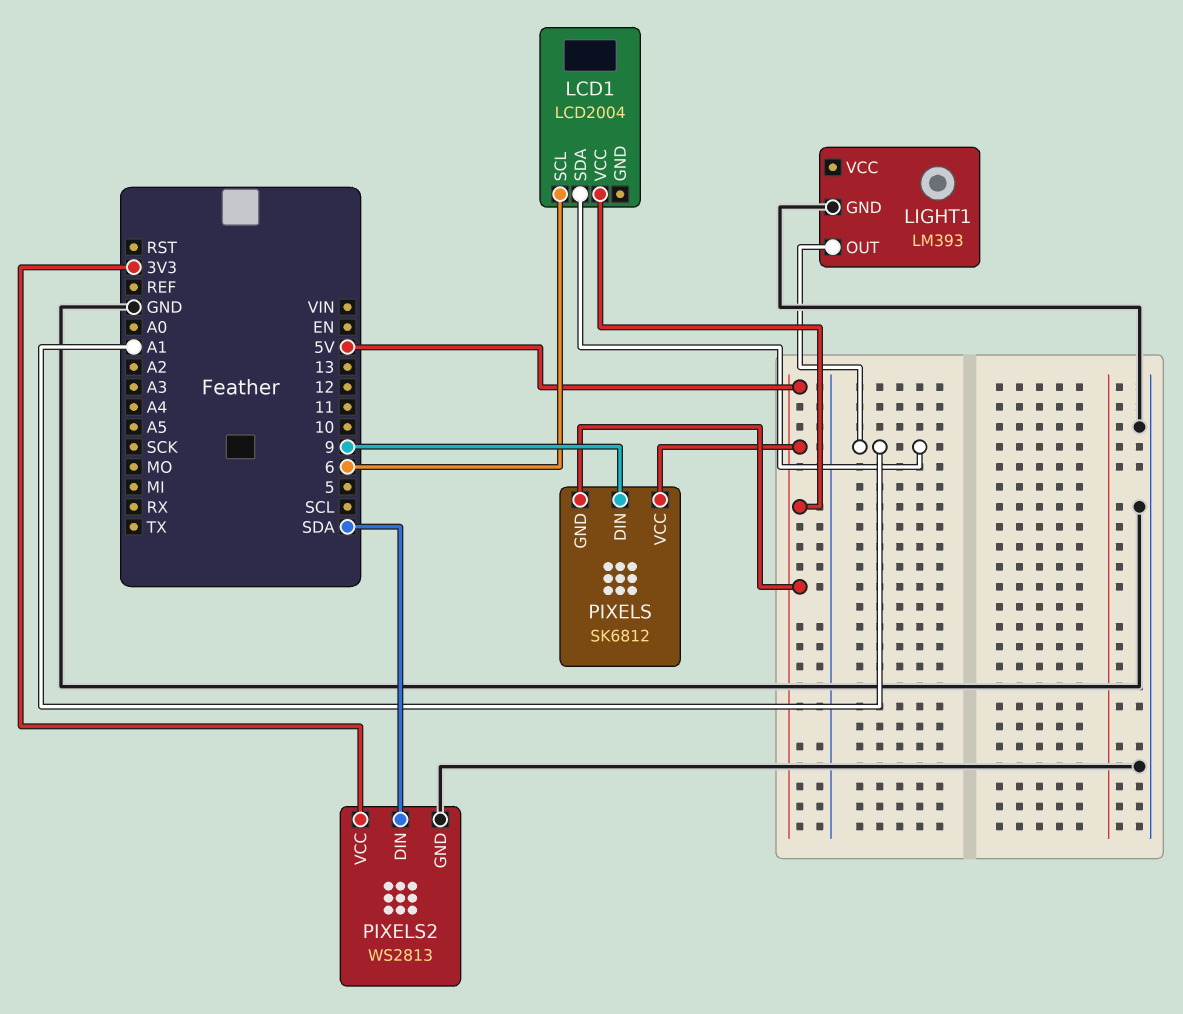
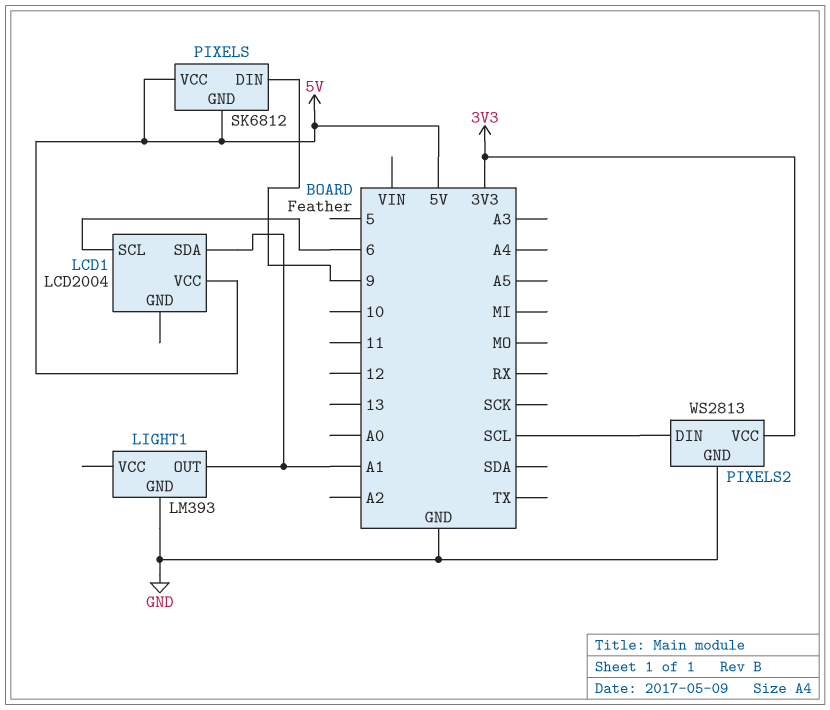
PIXELS2 pin DIN: SDA -> SCL

